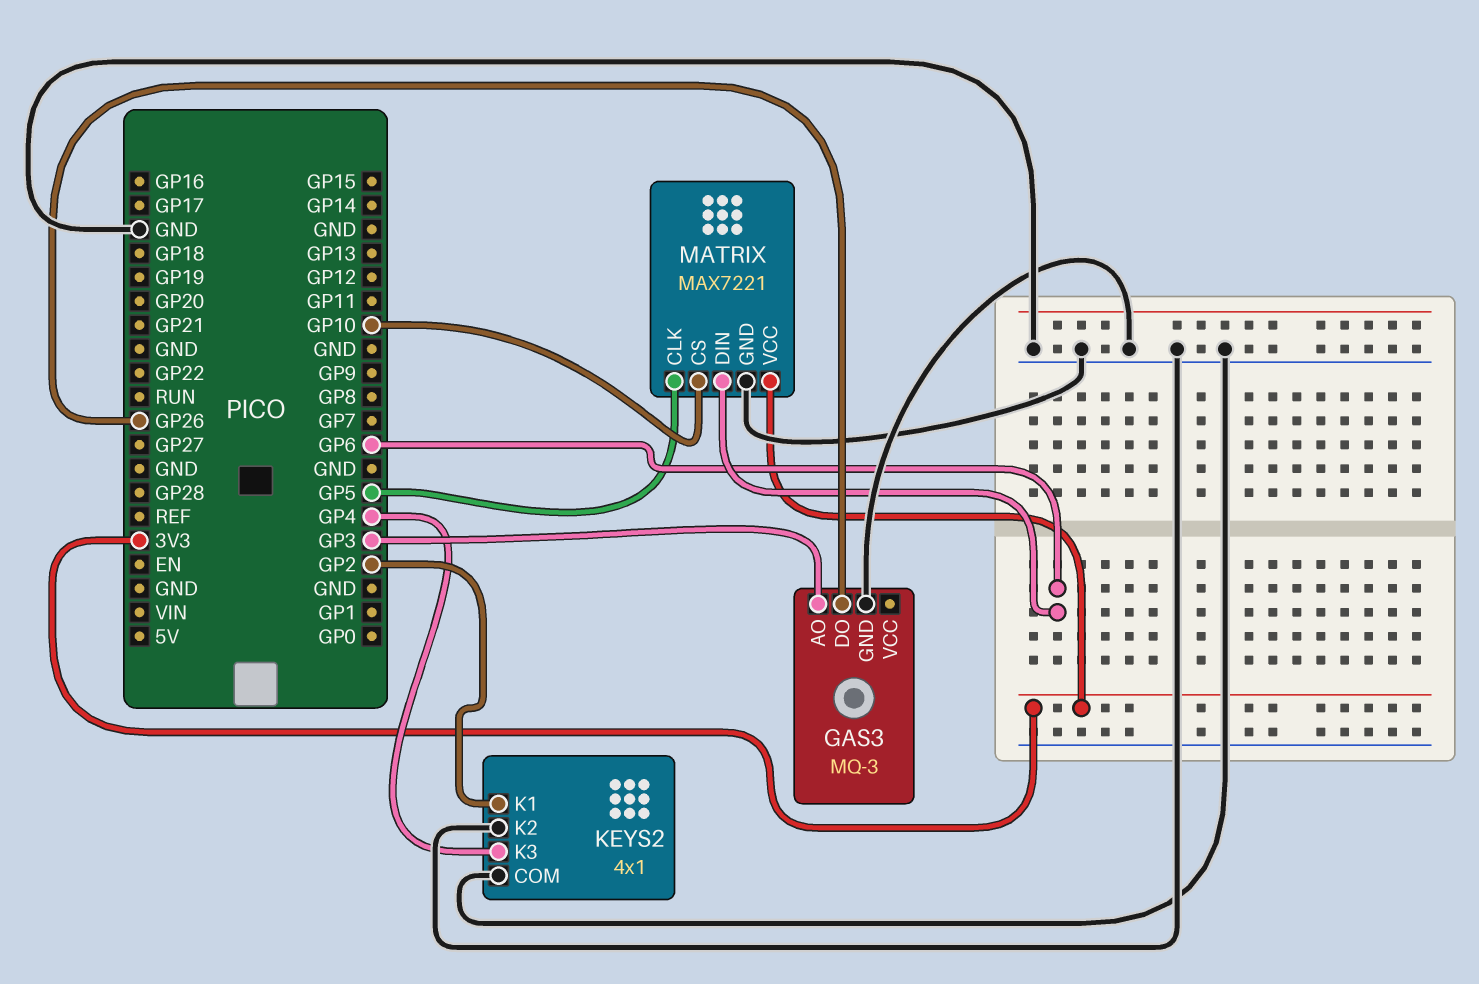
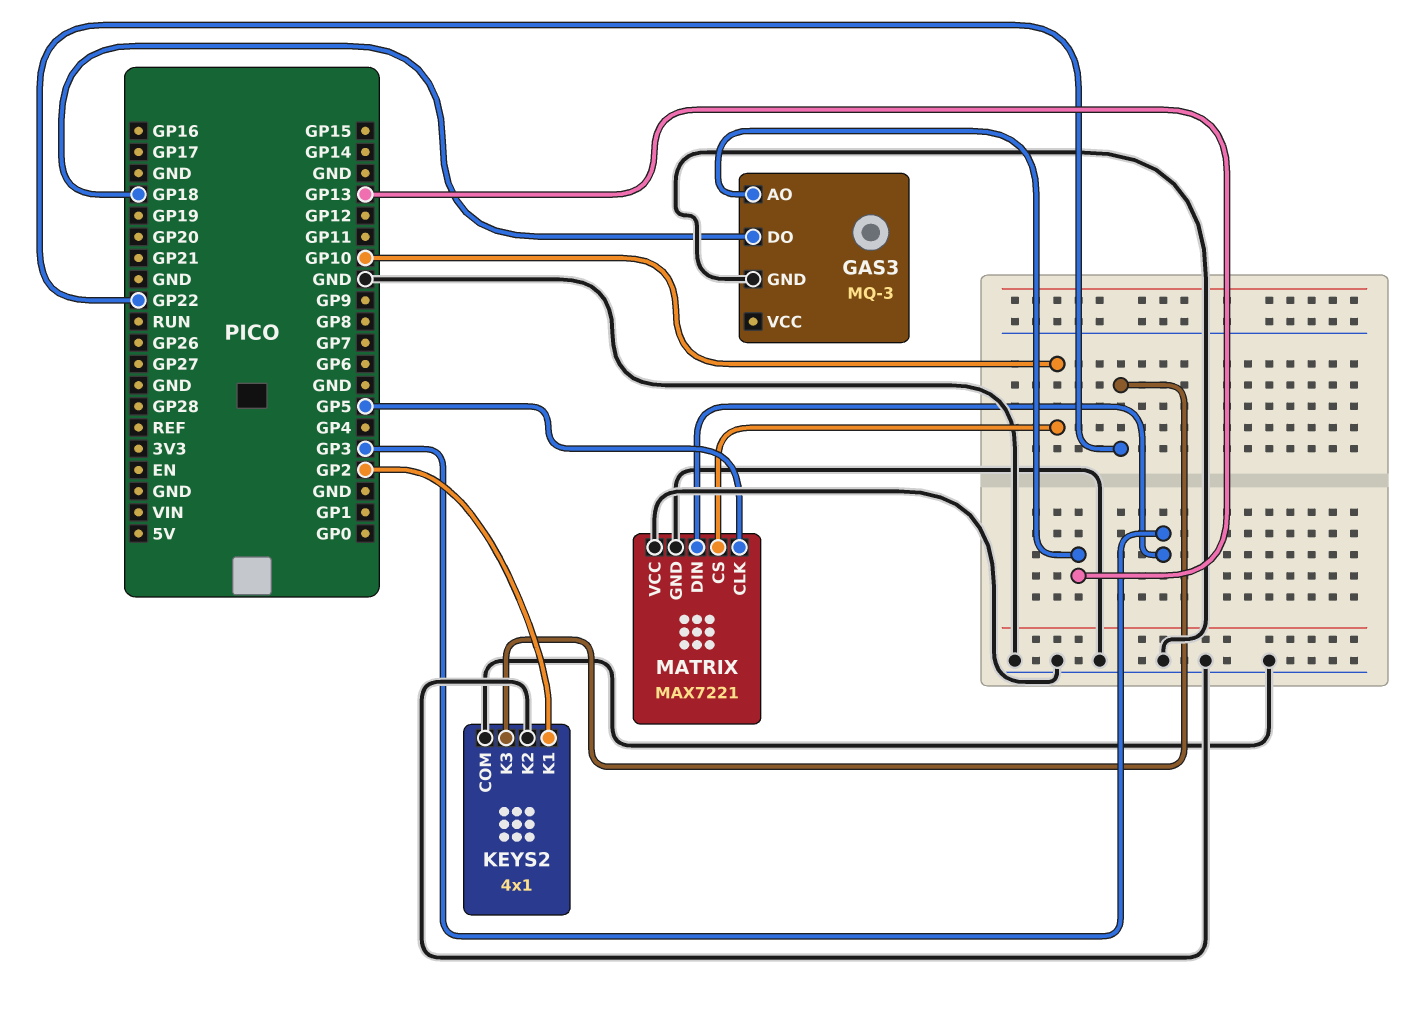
GAS3 pin AO: GP3 -> GP13
GAS3 pin DO: GP26 -> GP18
KEYS2 pin K3: GP4 -> GP22
MATRIX pin DIN: GP6 -> GP3
MATRIX pin VCC: 3V3 -> GND

